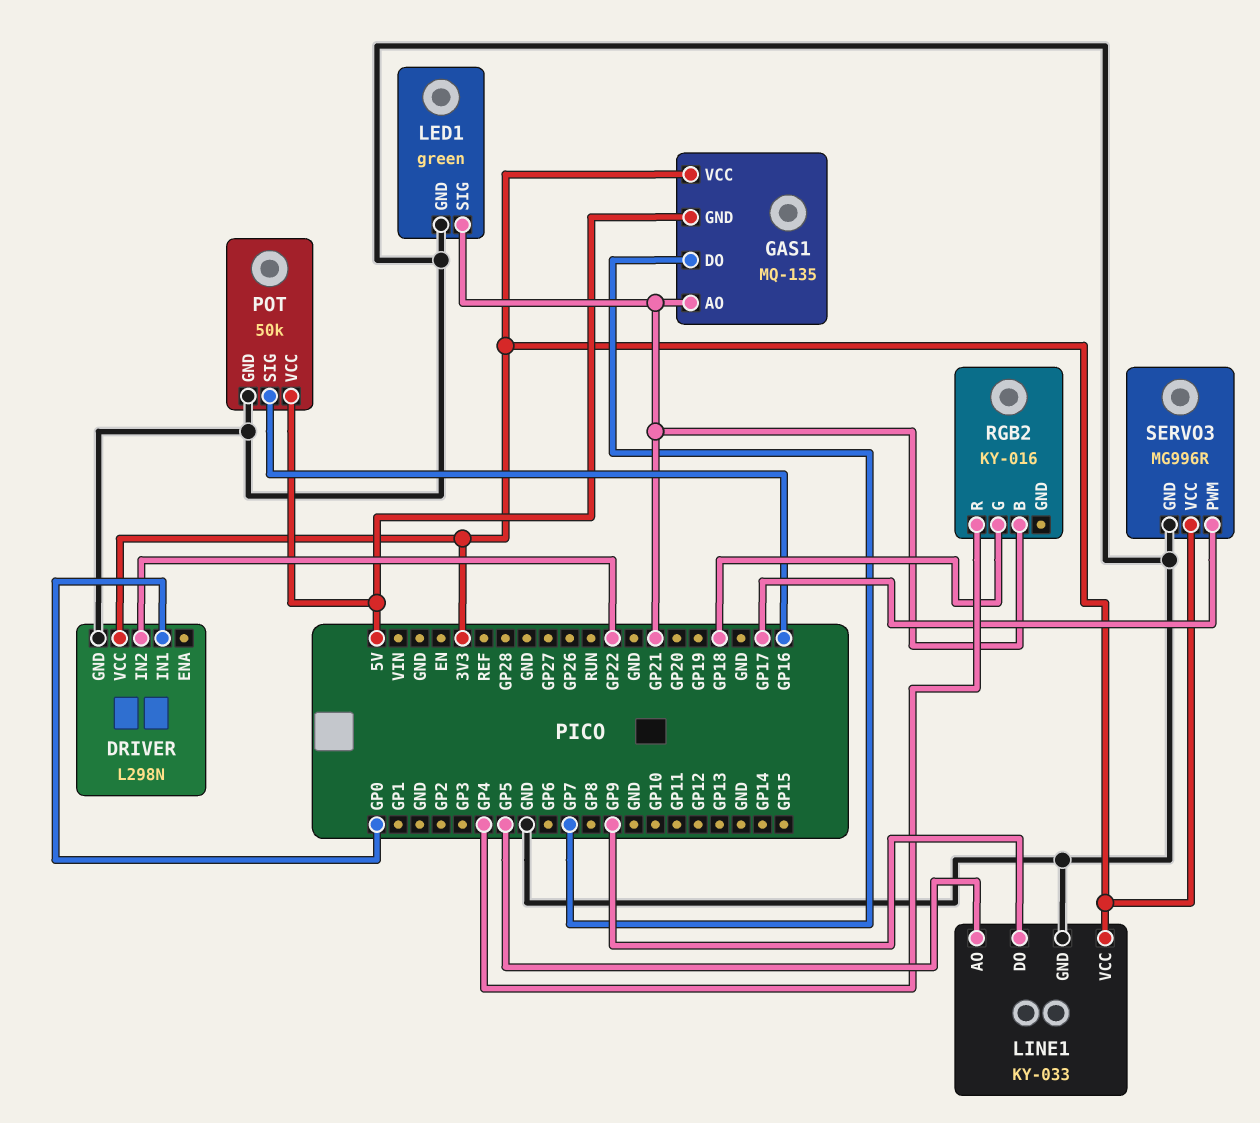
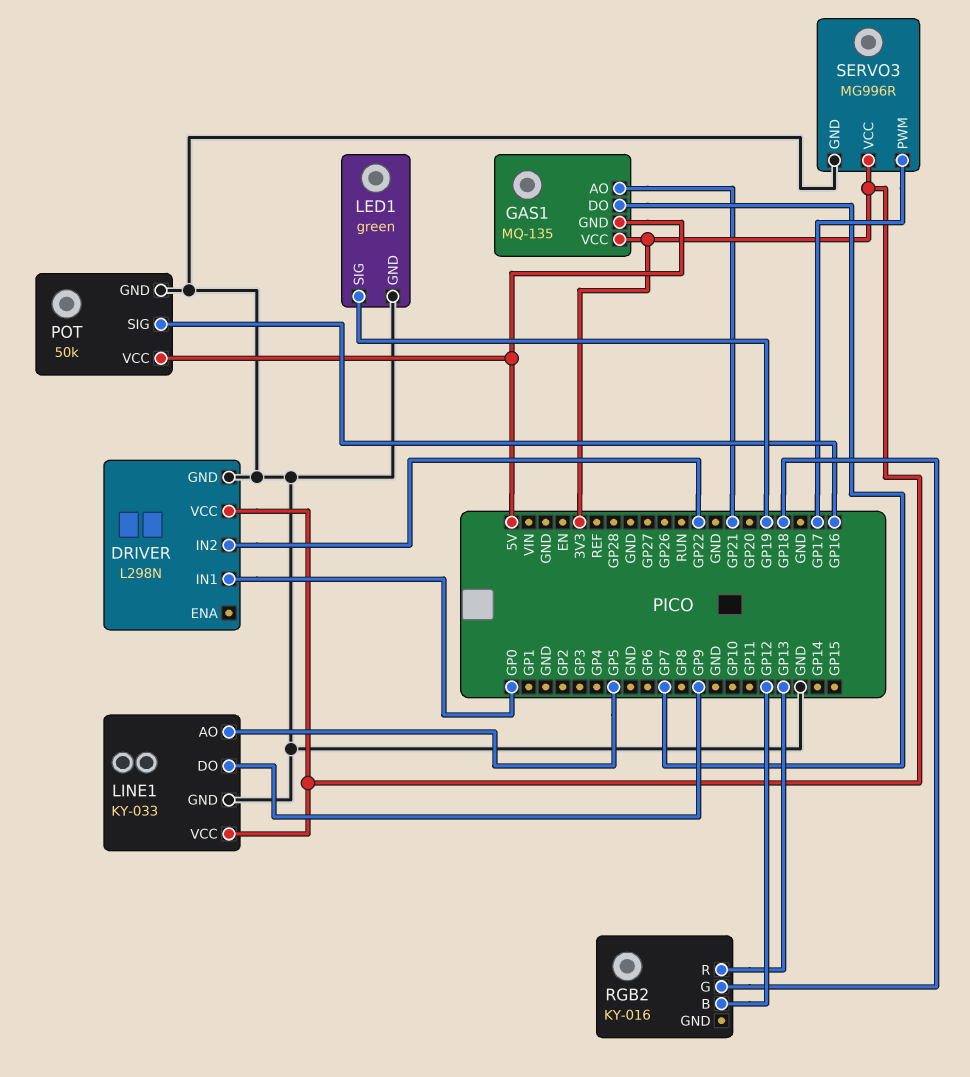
LED1 pin SIG: GP21 -> GP19
RGB2 pin B: GP21 -> GP12
RGB2 pin R: GP4 -> GP13

